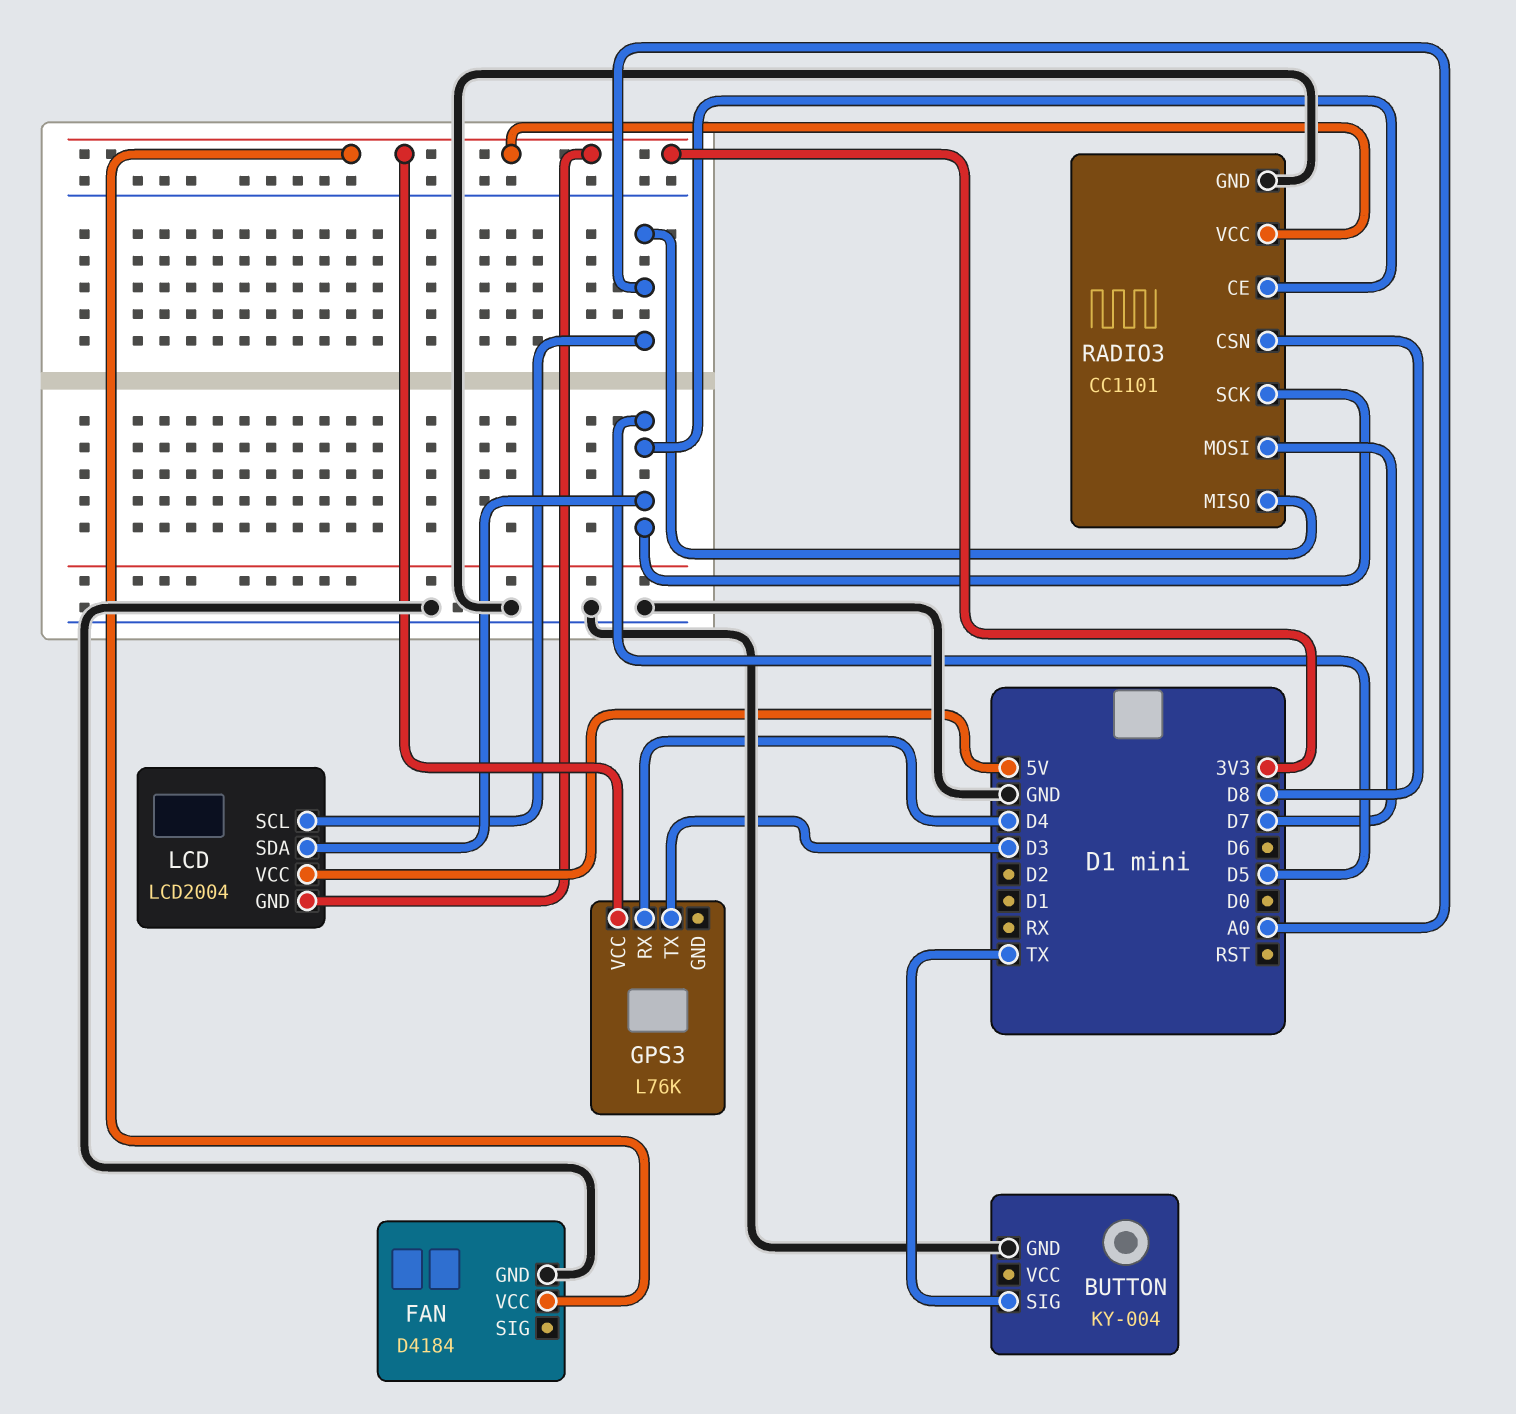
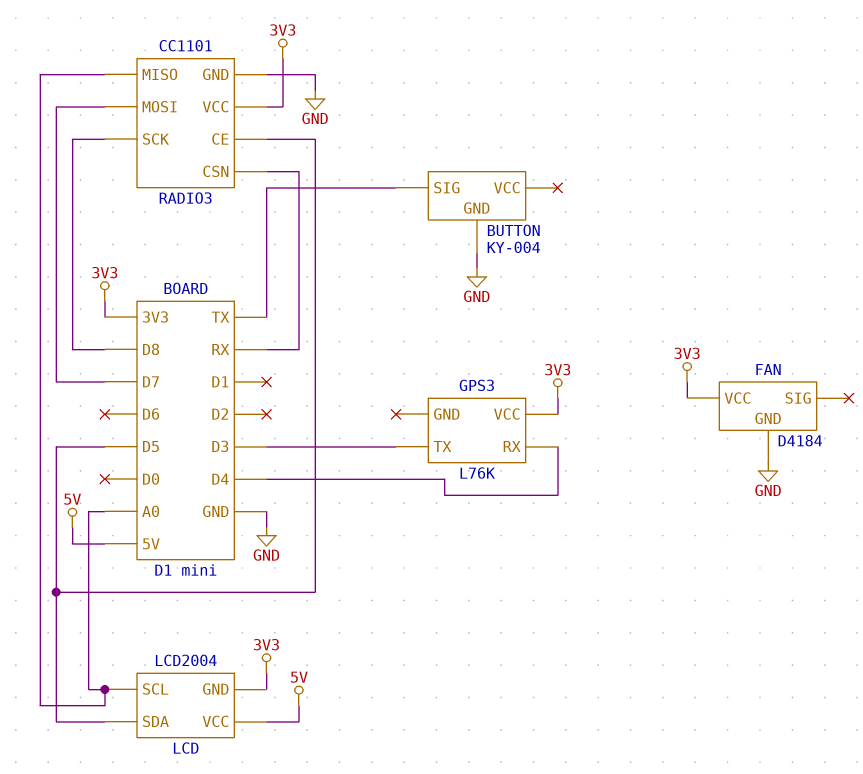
RADIO3 pin CSN: D8 -> RX
RADIO3 pin SCK: D5 -> D8

